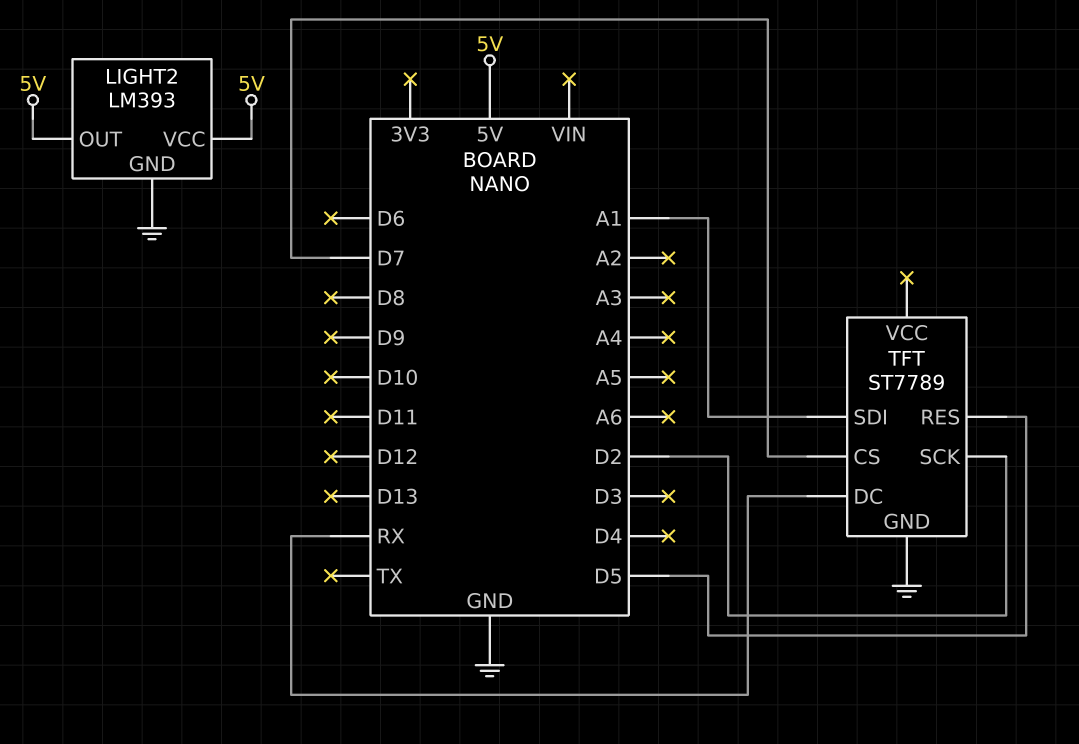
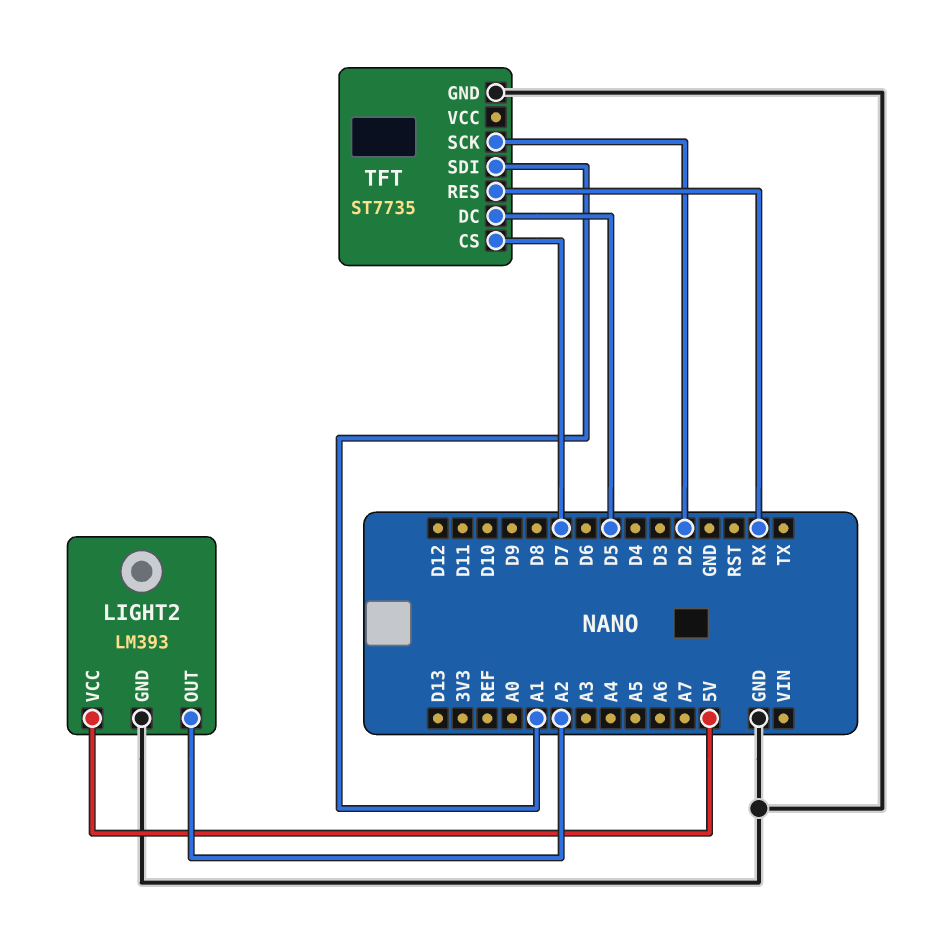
LIGHT2 pin OUT: 5V -> A2
TFT: ST7789 -> ST7735
TFT pin DC: RX -> D5
TFT pin RES: D5 -> RX

